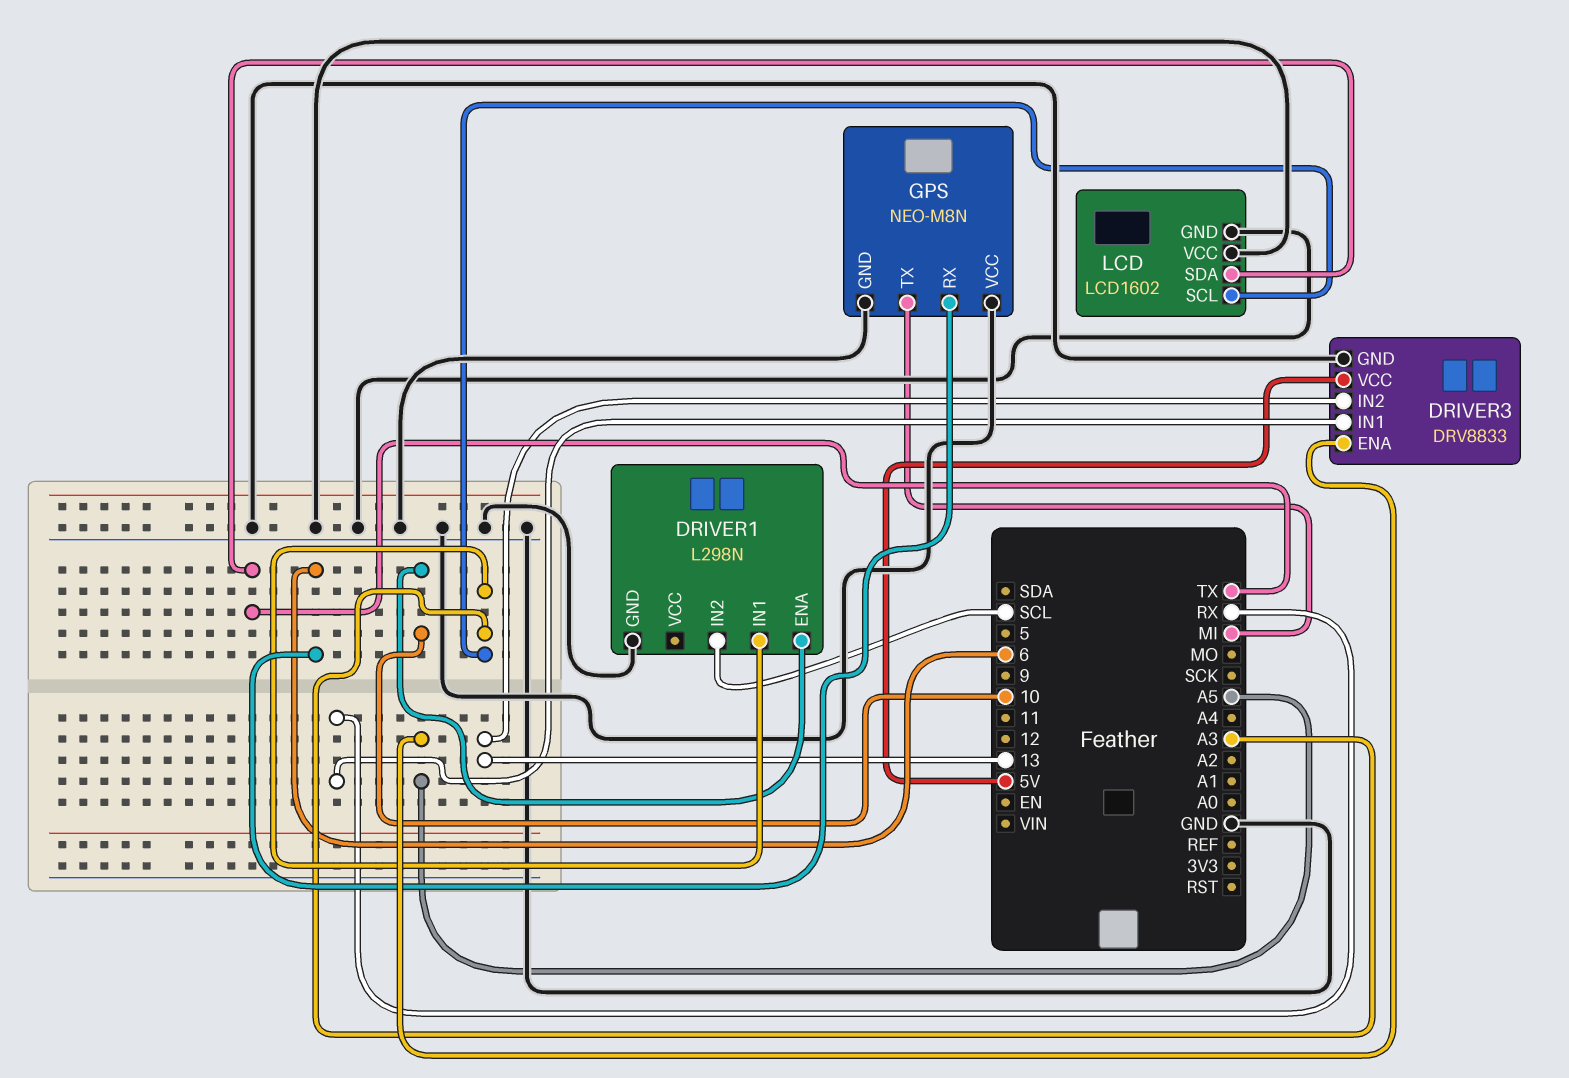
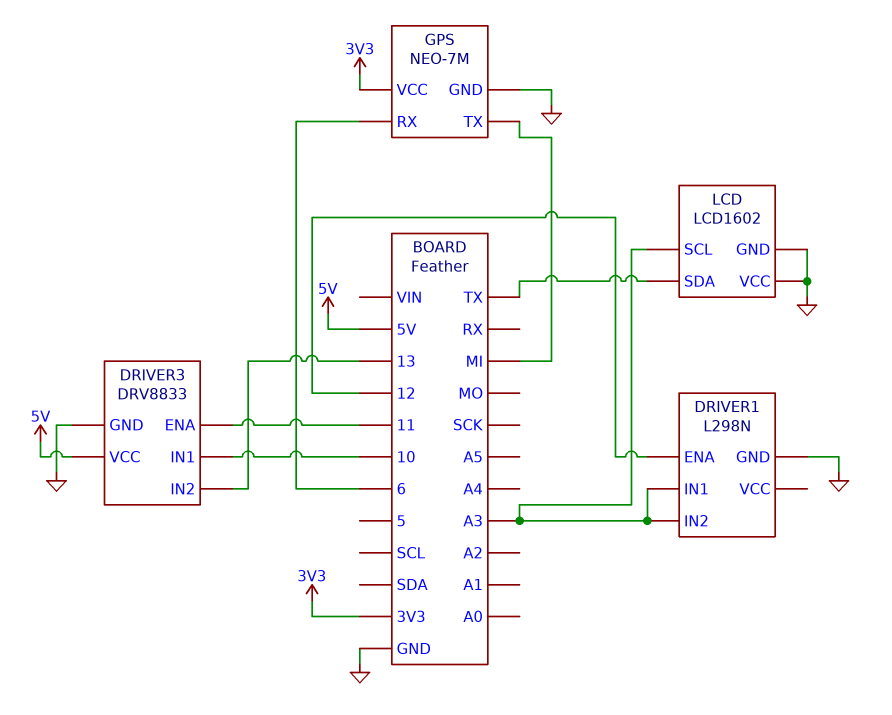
DRIVER1 pin ENA: 10 -> 12
DRIVER1 pin IN2: SCL -> A3
DRIVER3 pin ENA: A5 -> 11
DRIVER3 pin IN1: RX -> 10
GPS: NEO-M8N -> NEO-7M
GPS pin VCC: GND -> 3V3

